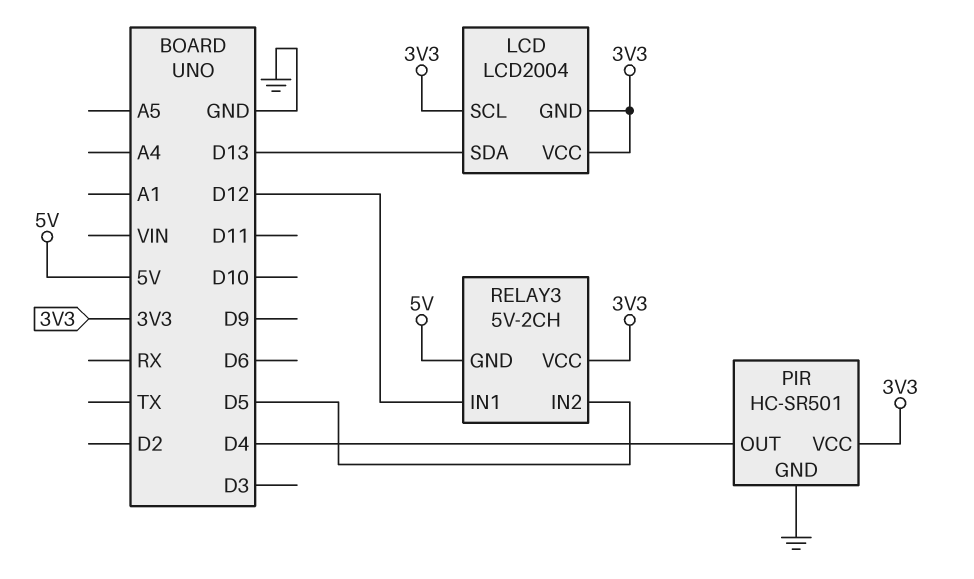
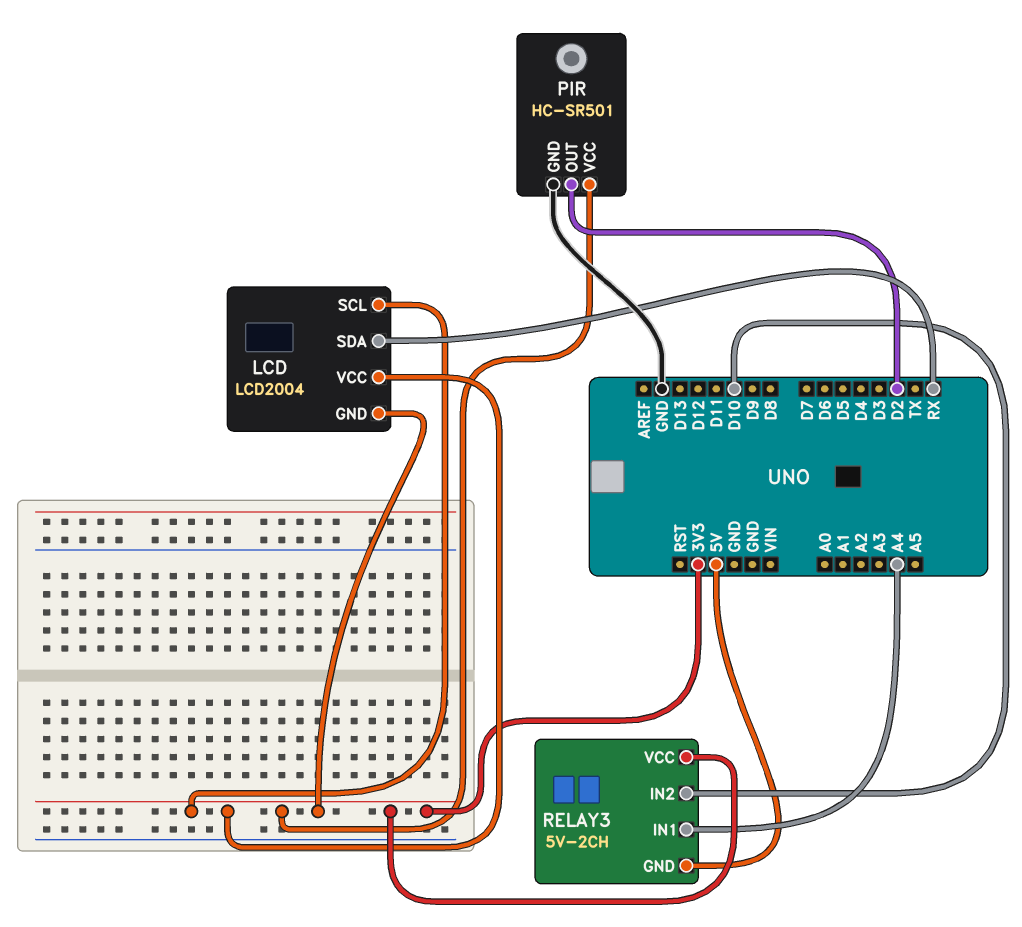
LCD pin SDA: D13 -> RX
PIR pin OUT: D4 -> D2
RELAY3 pin IN1: D12 -> A4
RELAY3 pin IN2: D5 -> D10

